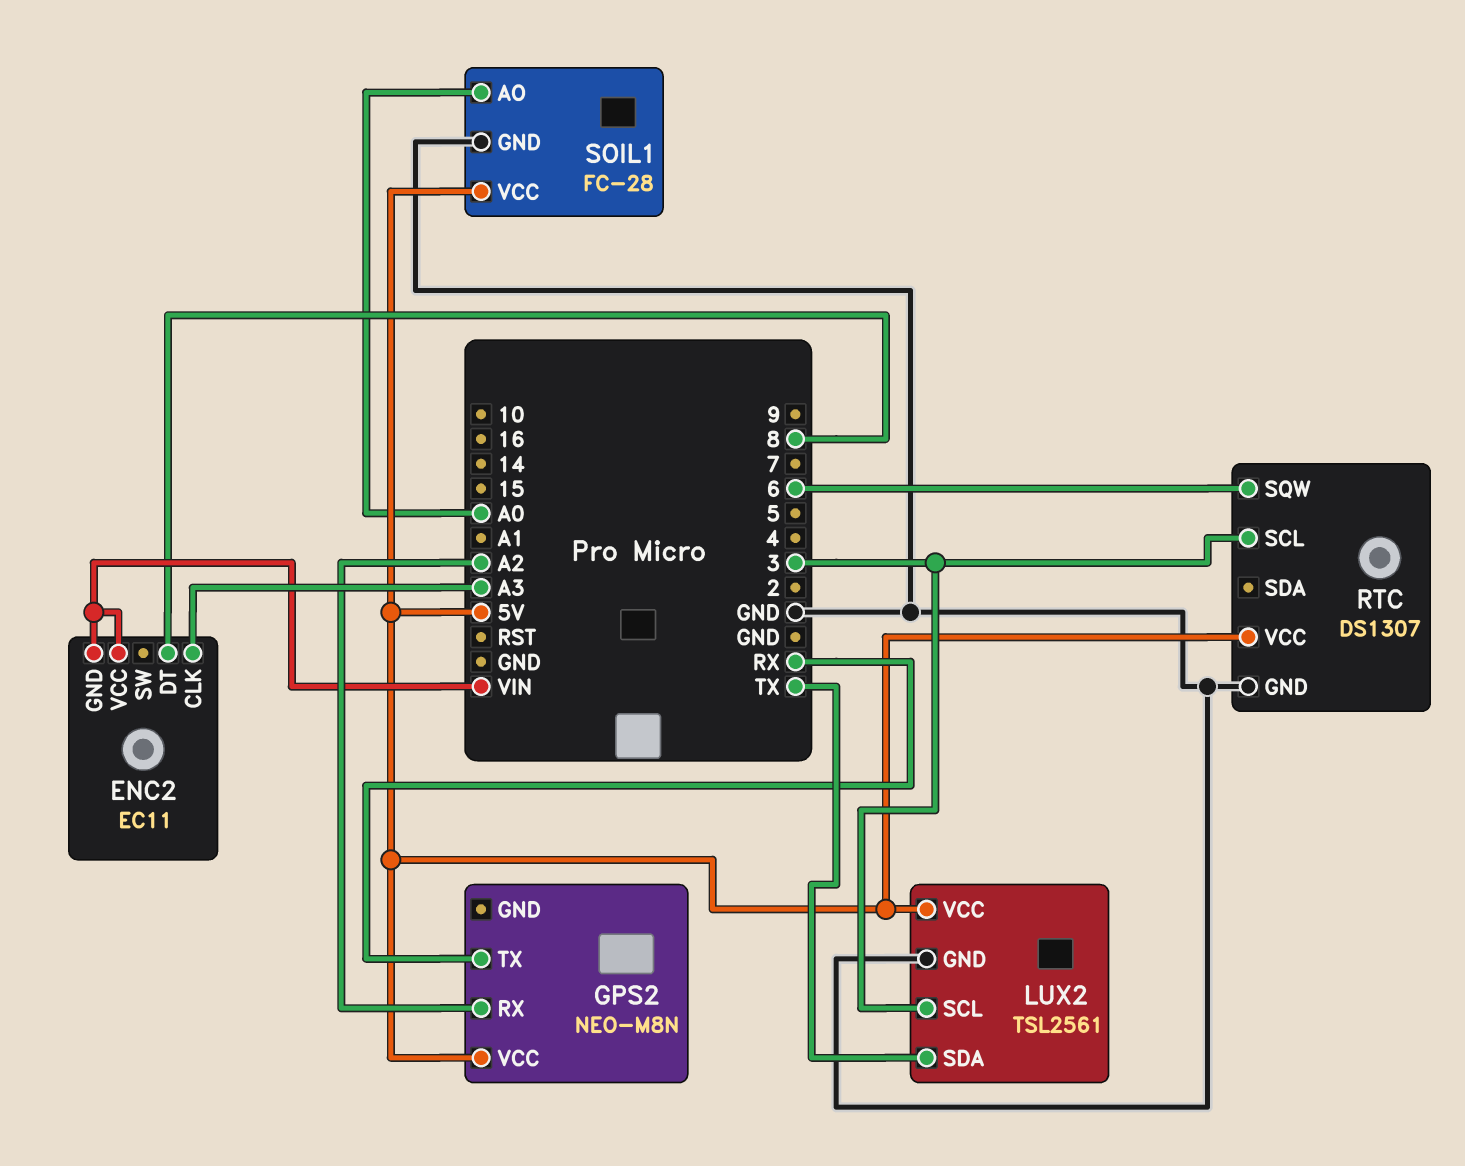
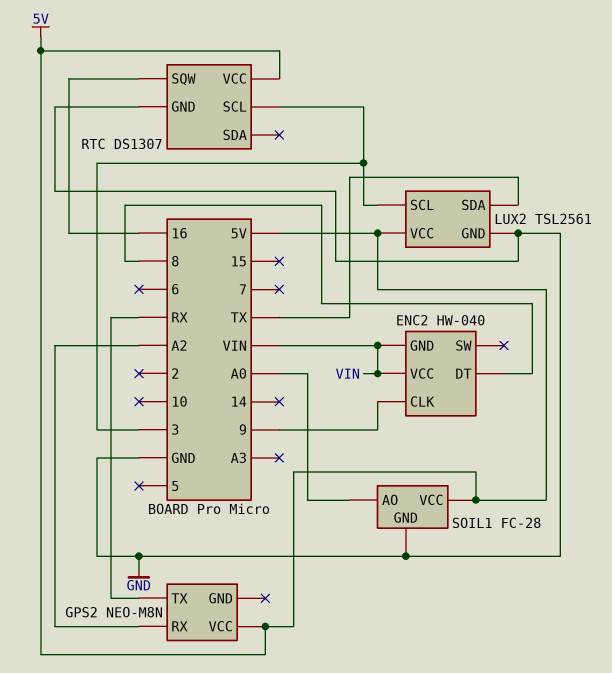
ENC2: EC11 -> HW-040
ENC2 pin CLK: A3 -> 9
RTC pin SQW: 6 -> 16

